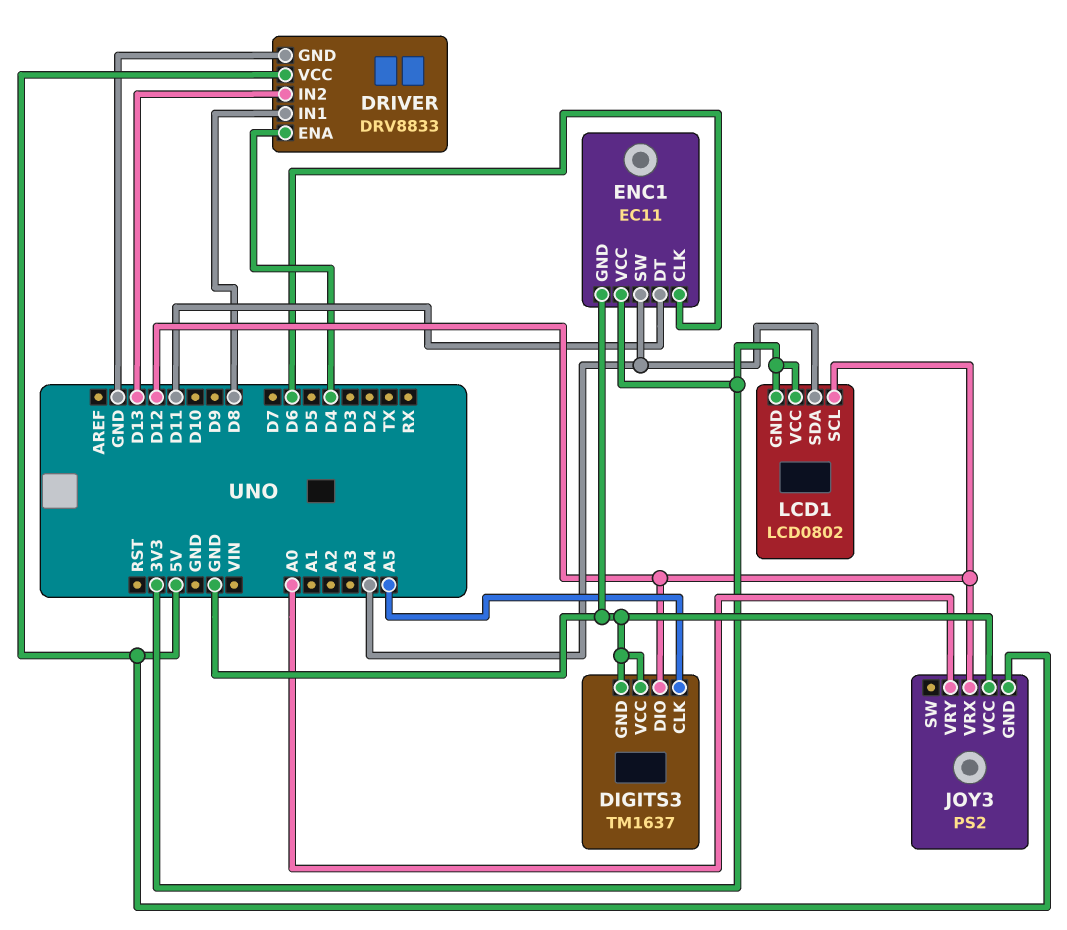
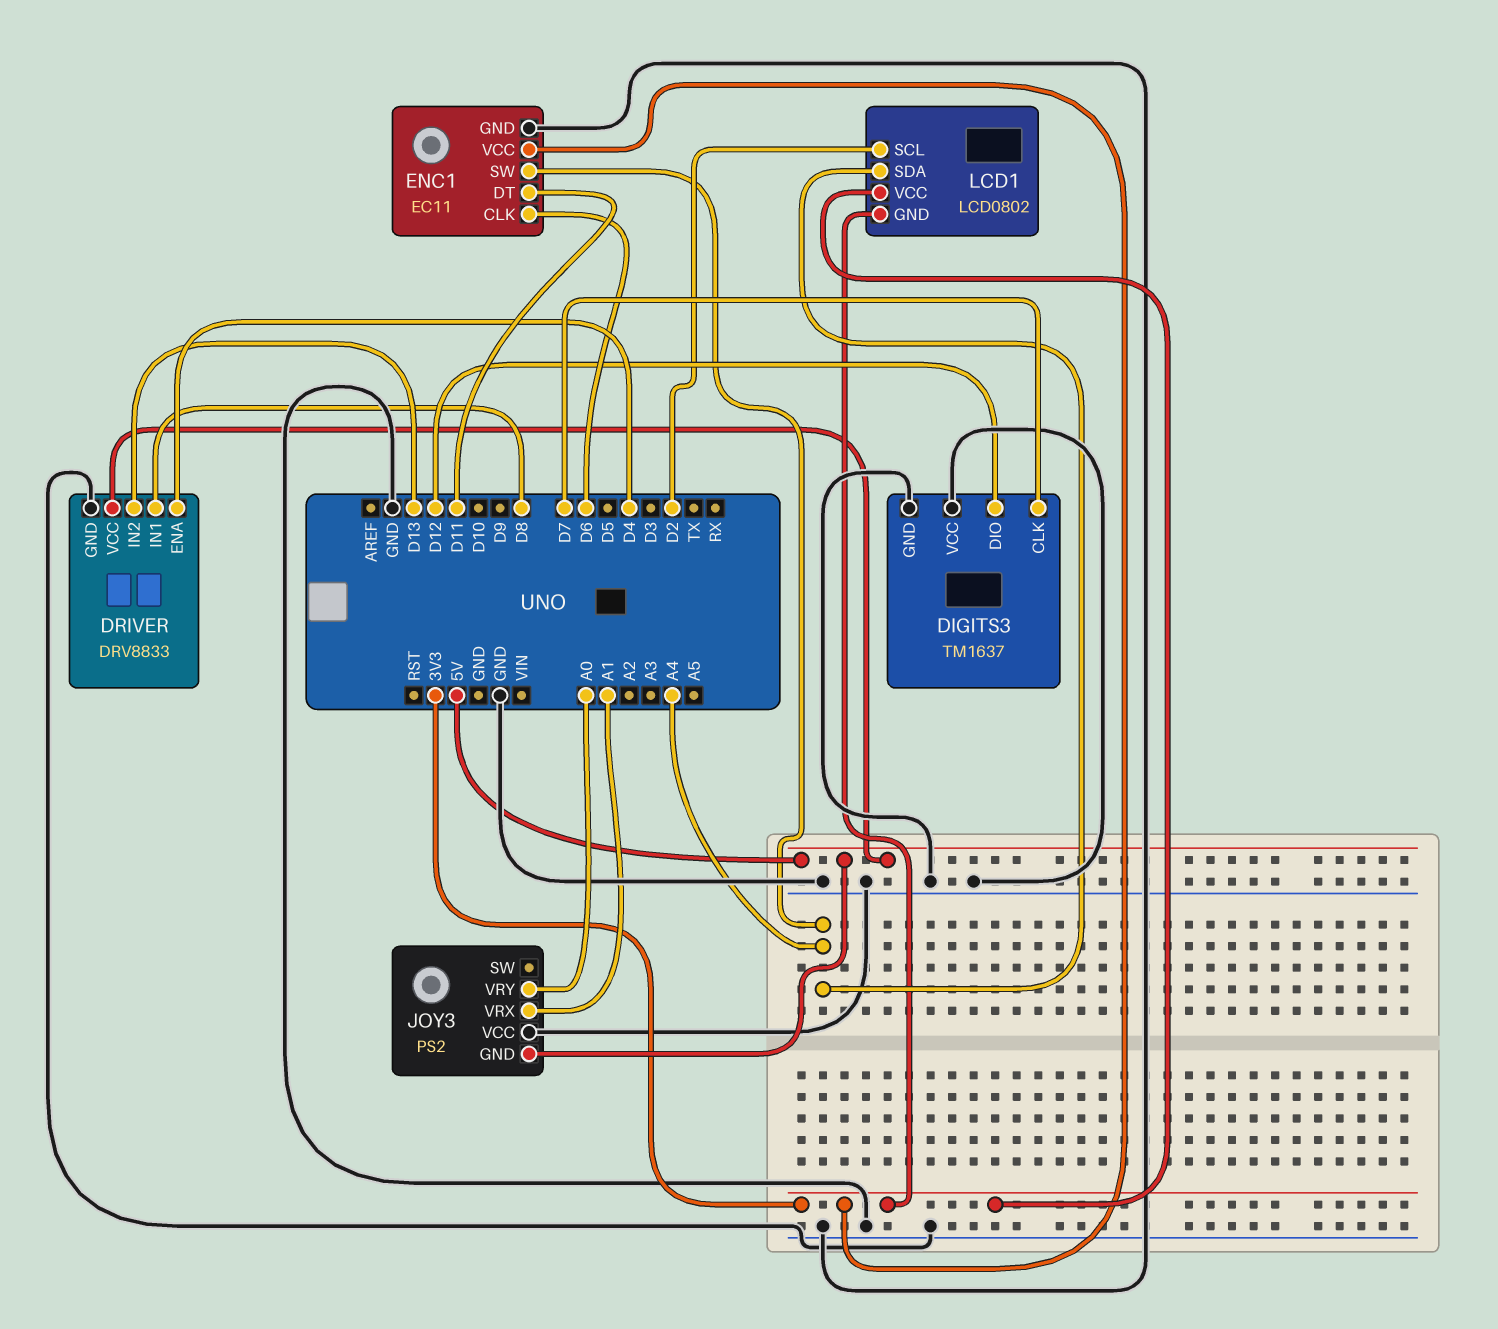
DIGITS3 pin CLK: A5 -> D7
JOY3 pin VRX: D12 -> A1
LCD1 pin SCL: D12 -> D2

